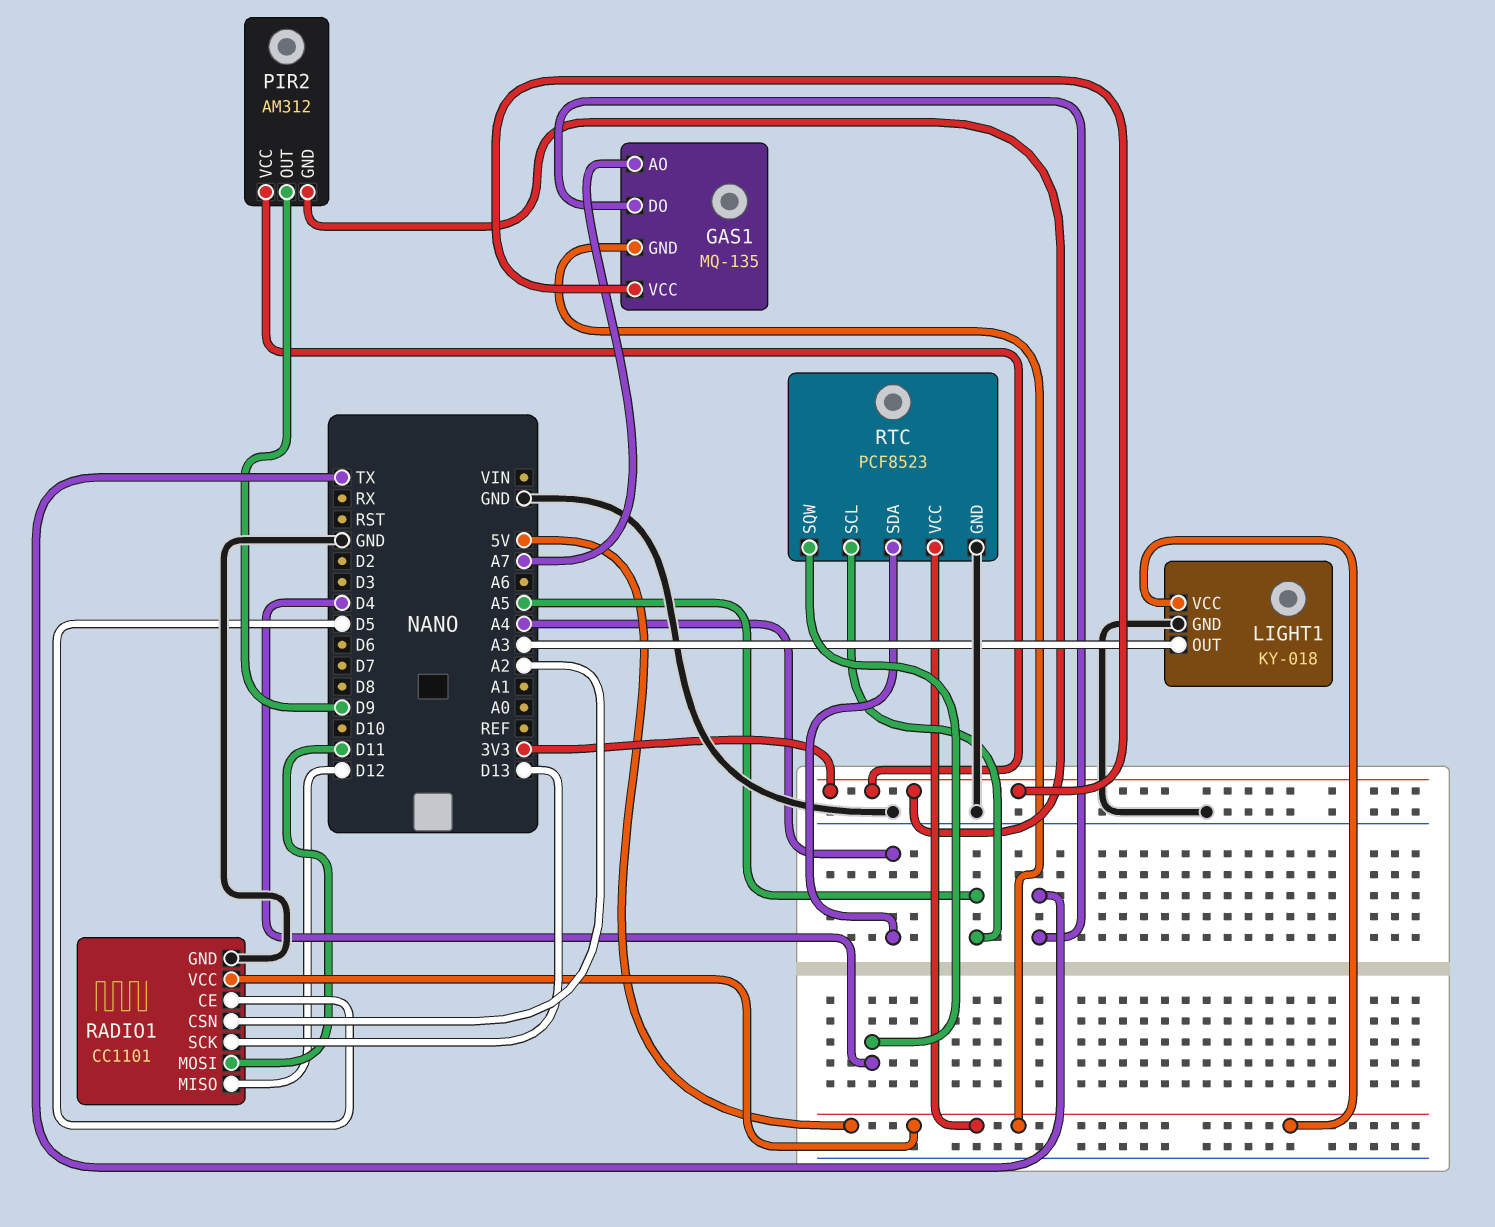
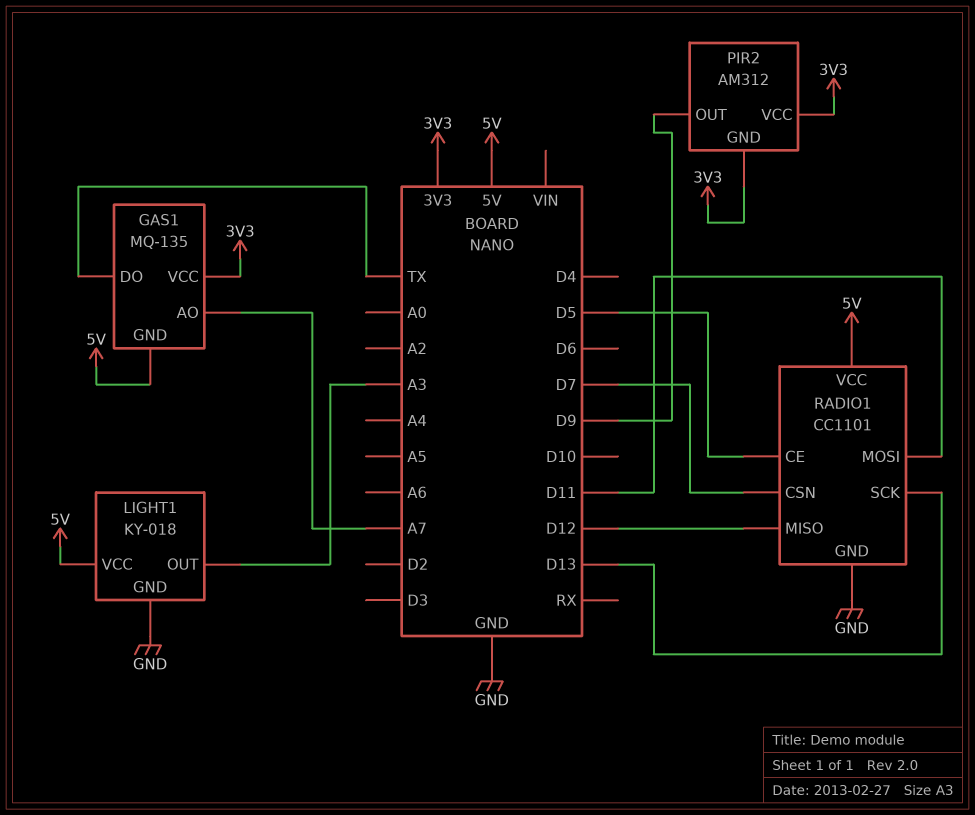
RADIO1 pin CSN: A2 -> D7
RTC: PCF8523 -> none
RTC pin GND: GND -> none
RTC pin SCL: A5 -> none
RTC pin SDA: A4 -> none
RTC pin SQW: D4 -> none
RTC pin VCC: 5V -> none

